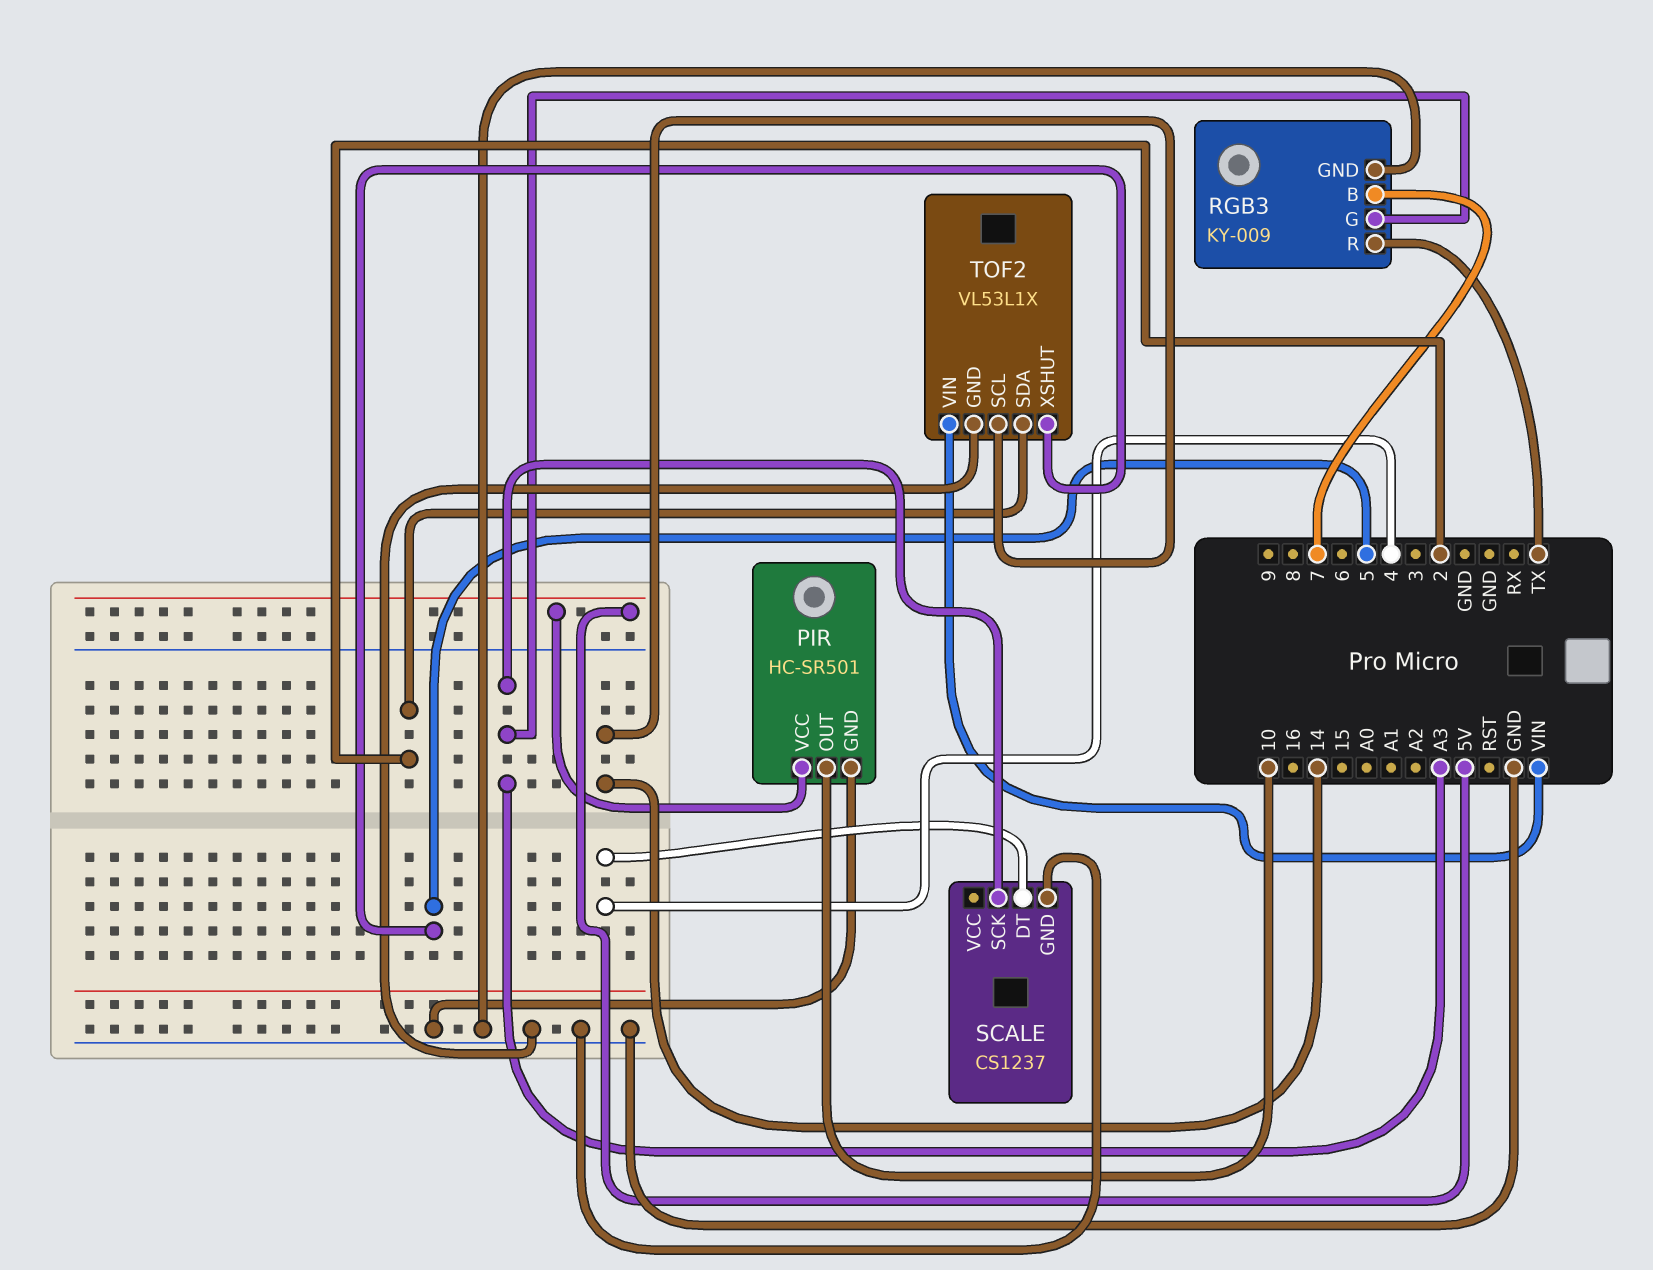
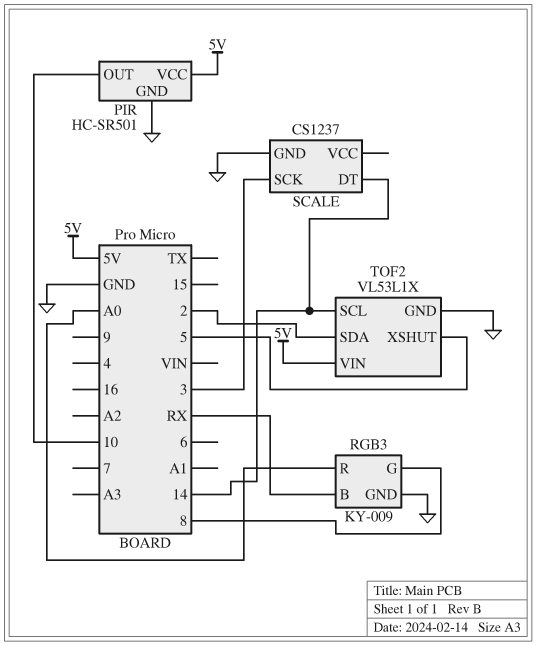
RGB3 pin B: 7 -> RX
RGB3 pin G: A3 -> 8
RGB3 pin R: TX -> A0
SCALE pin DT: 4 -> 14
SCALE pin SCK: A3 -> 3
TOF2 pin VIN: VIN -> 5V

